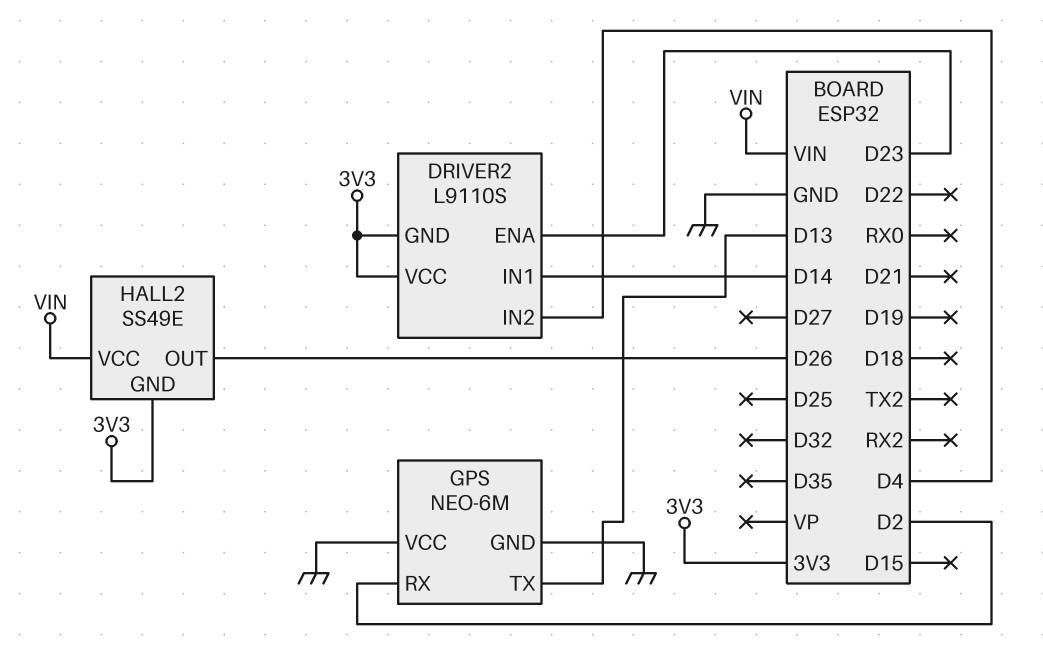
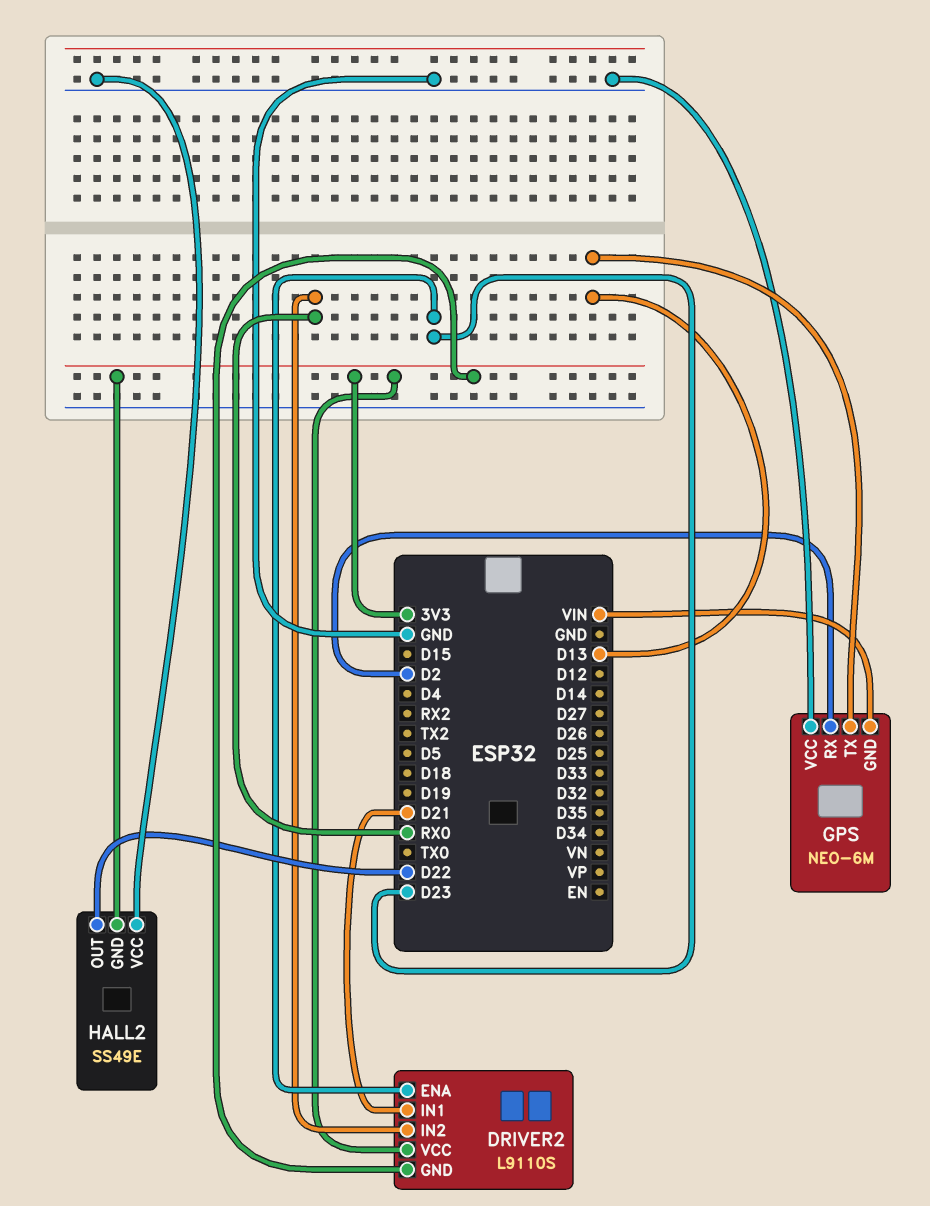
DRIVER2 pin IN1: D14 -> D21
DRIVER2 pin IN2: D4 -> RX0
GPS pin GND: GND -> VIN
HALL2 pin OUT: D26 -> D22
HALL2 pin VCC: VIN -> GND

